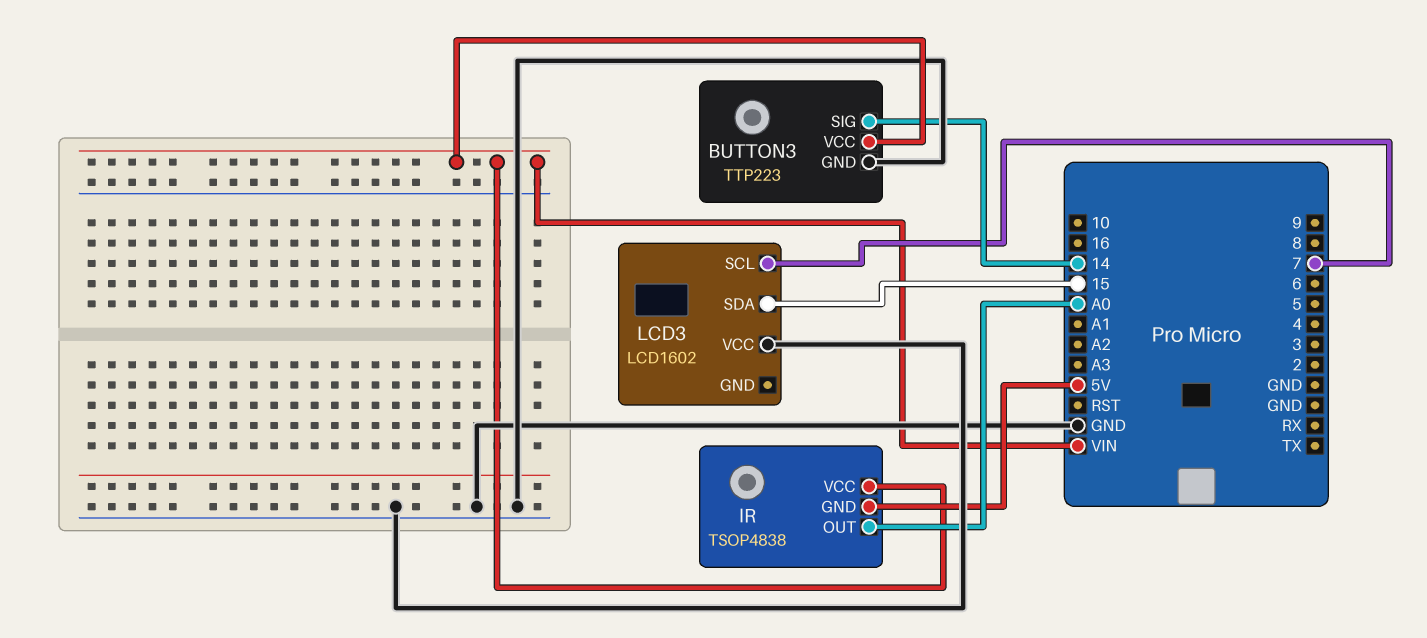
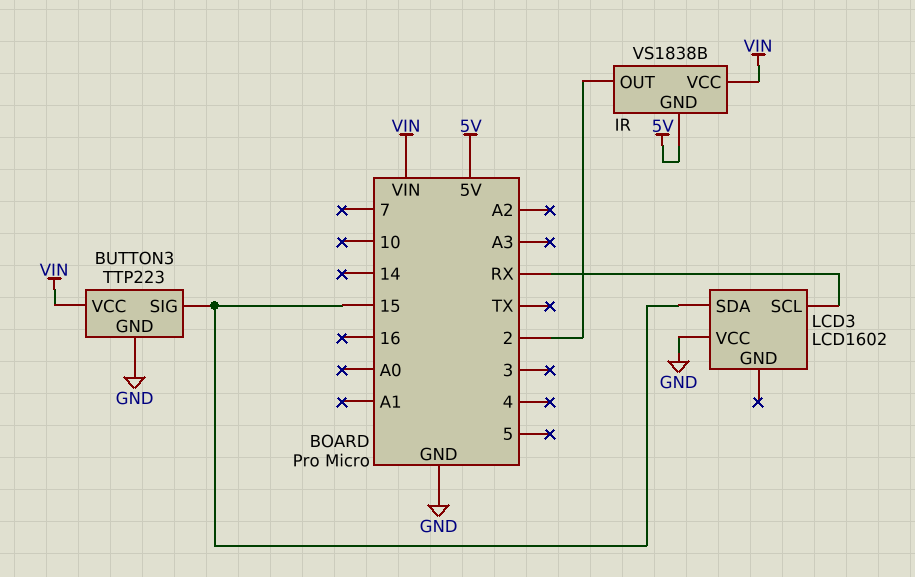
BUTTON3 pin SIG: 14 -> 15
IR: TSOP4838 -> VS1838B
IR pin OUT: A0 -> 2
LCD3 pin SCL: 7 -> RX

